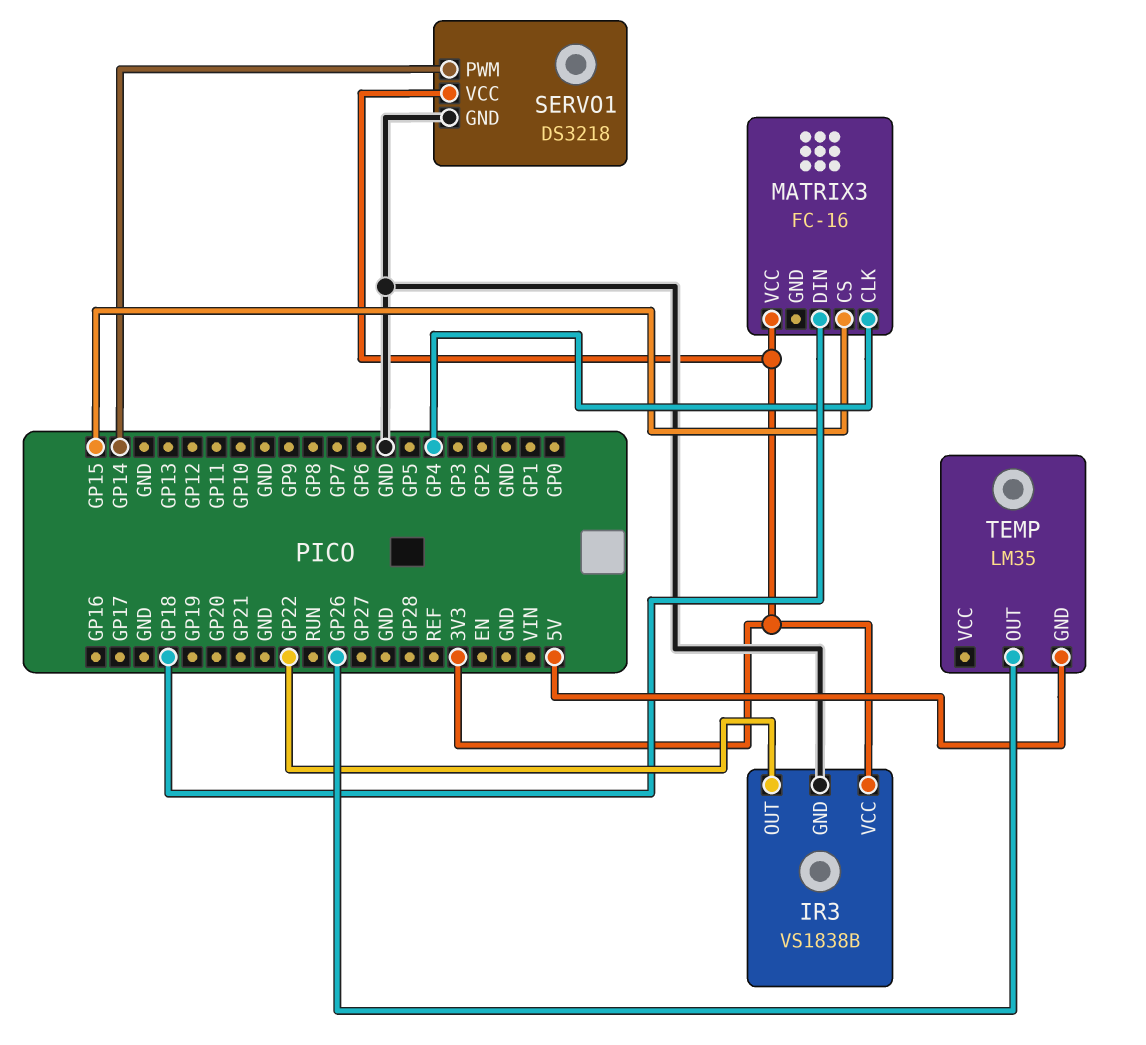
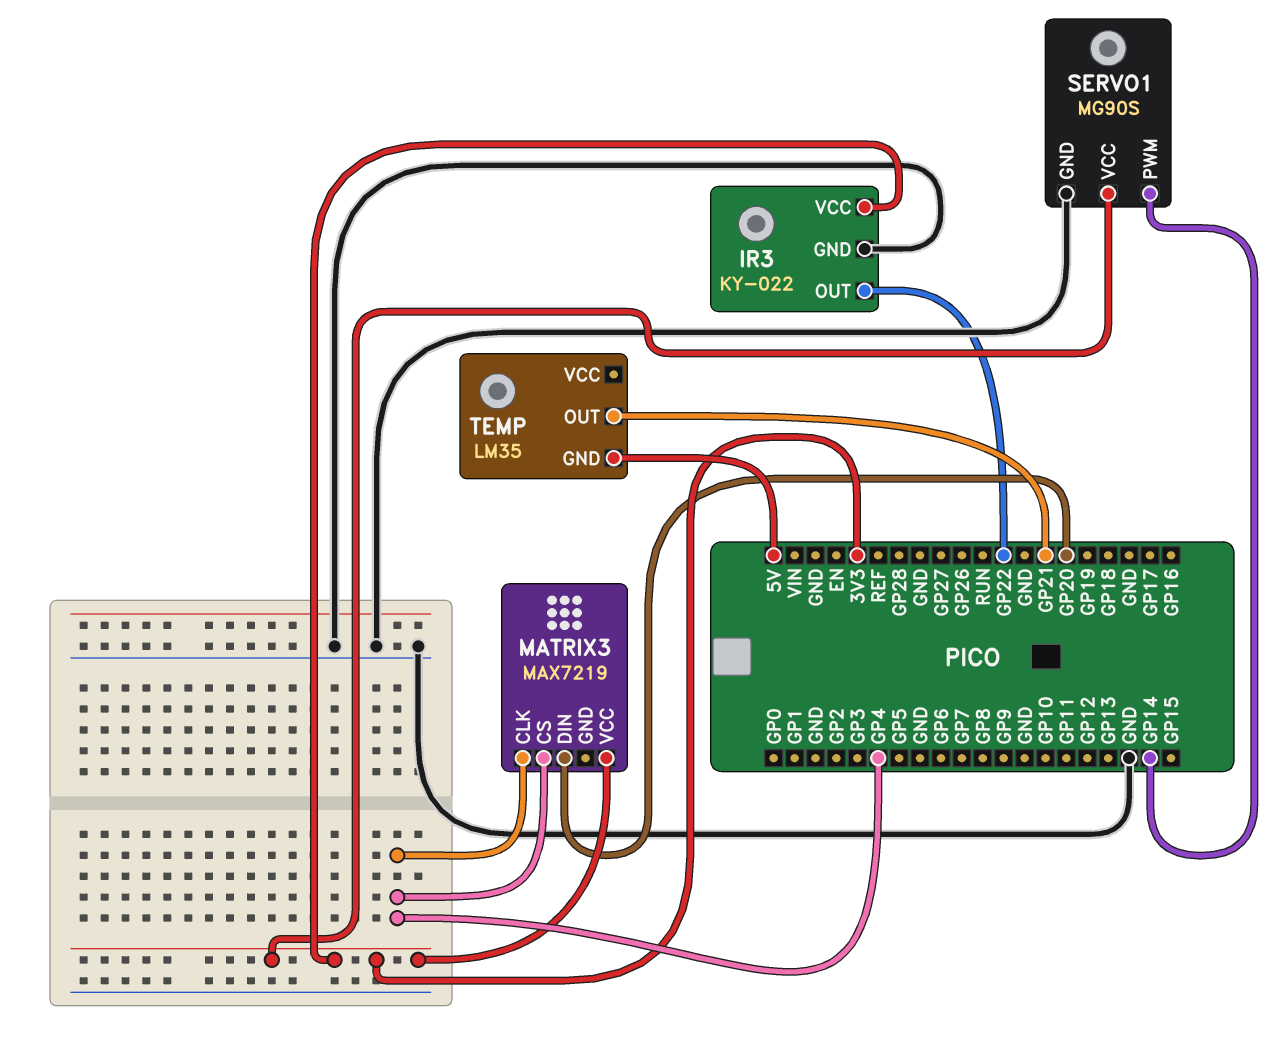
IR3: VS1838B -> KY-022
MATRIX3: FC-16 -> MAX7219
MATRIX3 pin CS: GP15 -> GP4
MATRIX3 pin DIN: GP18 -> GP20
SERVO1: DS3218 -> MG90S
TEMP pin OUT: GP26 -> GP21

